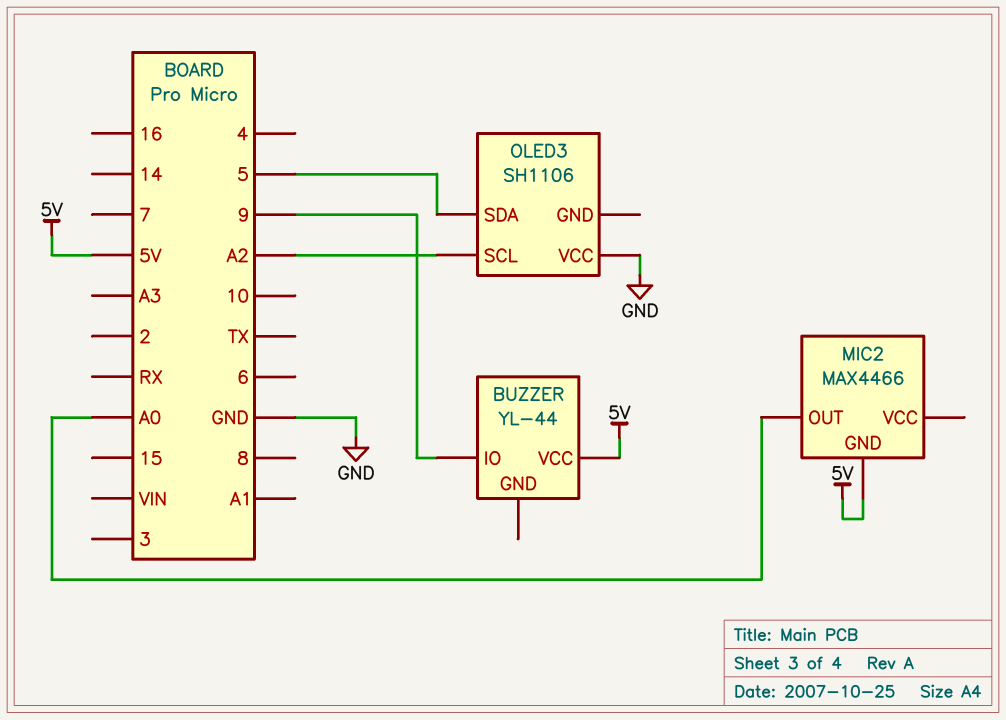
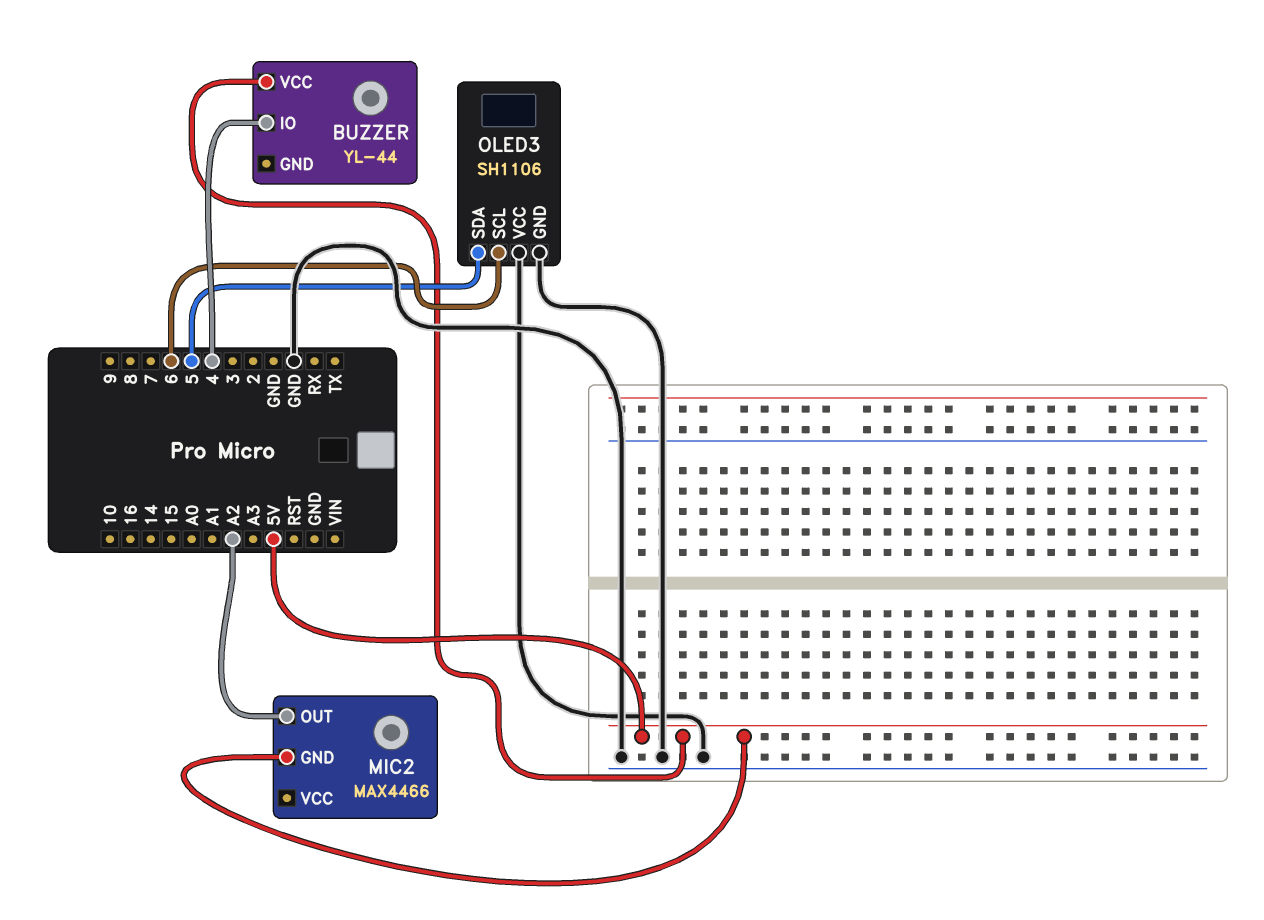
BUZZER pin IO: 9 -> 4
MIC2 pin OUT: A0 -> A2
OLED3 pin GND: none -> GND
OLED3 pin SCL: A2 -> 6

